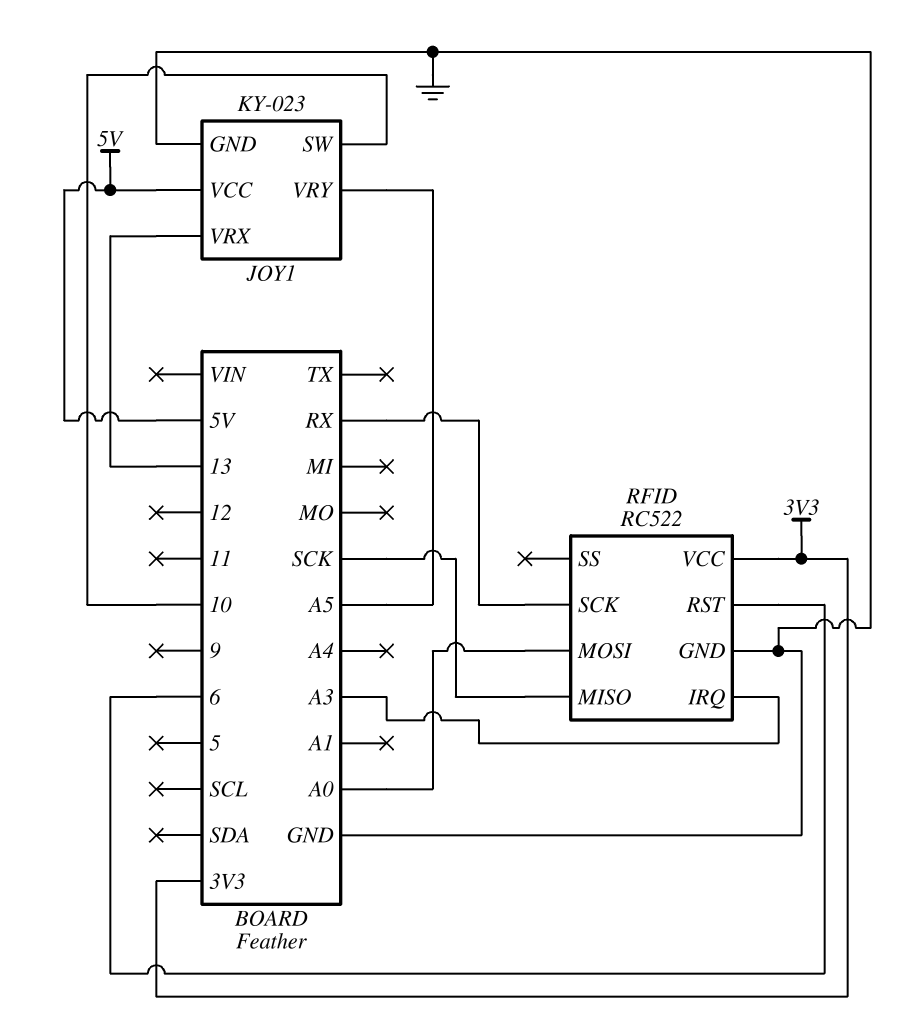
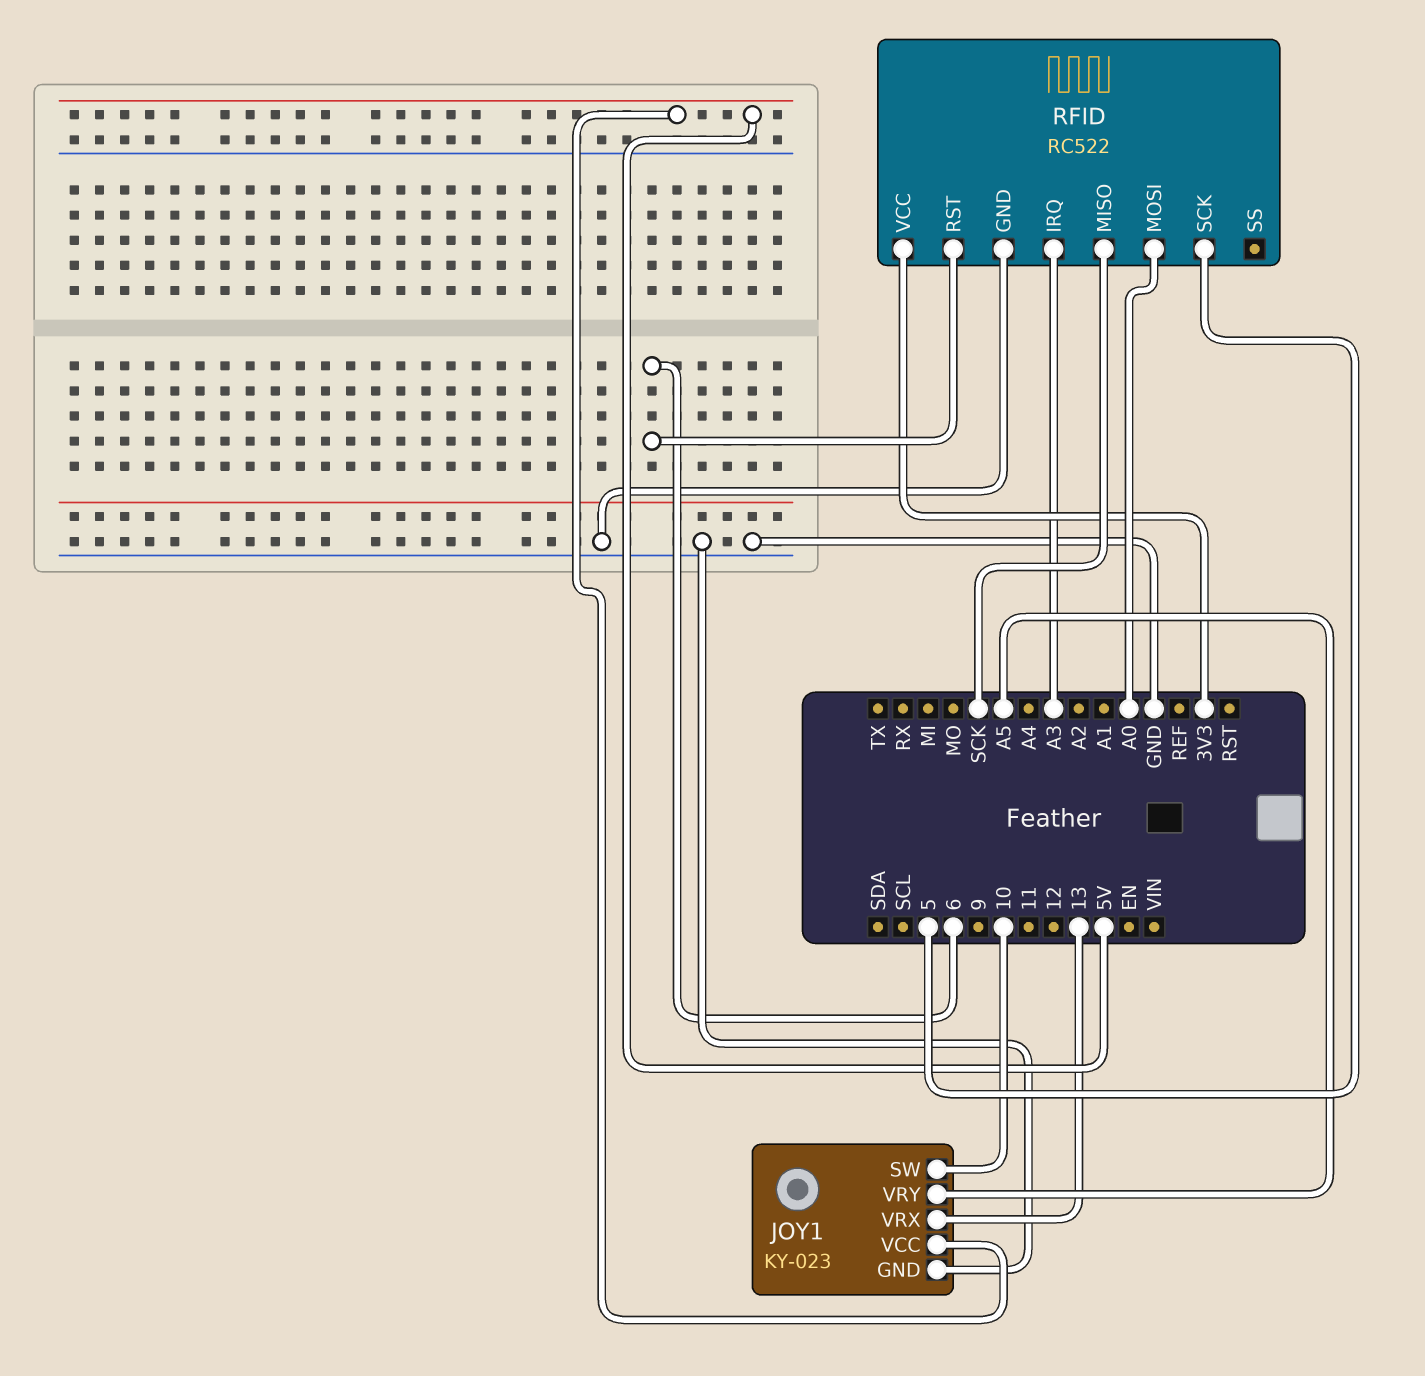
RFID pin SCK: RX -> 5

